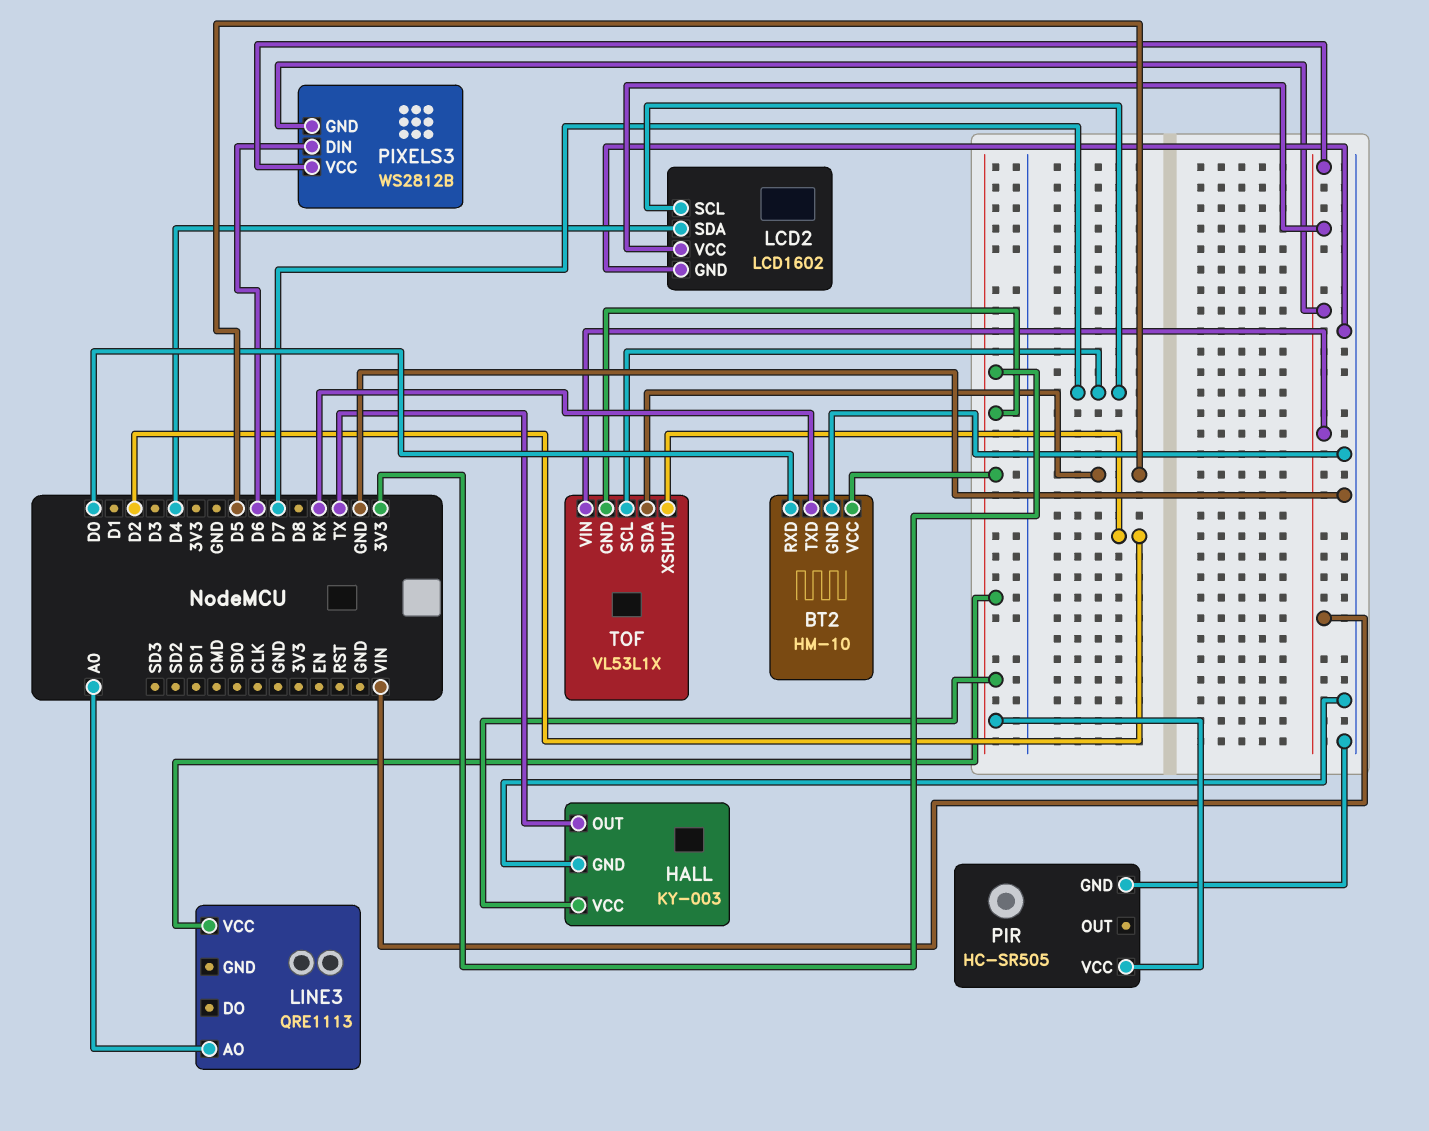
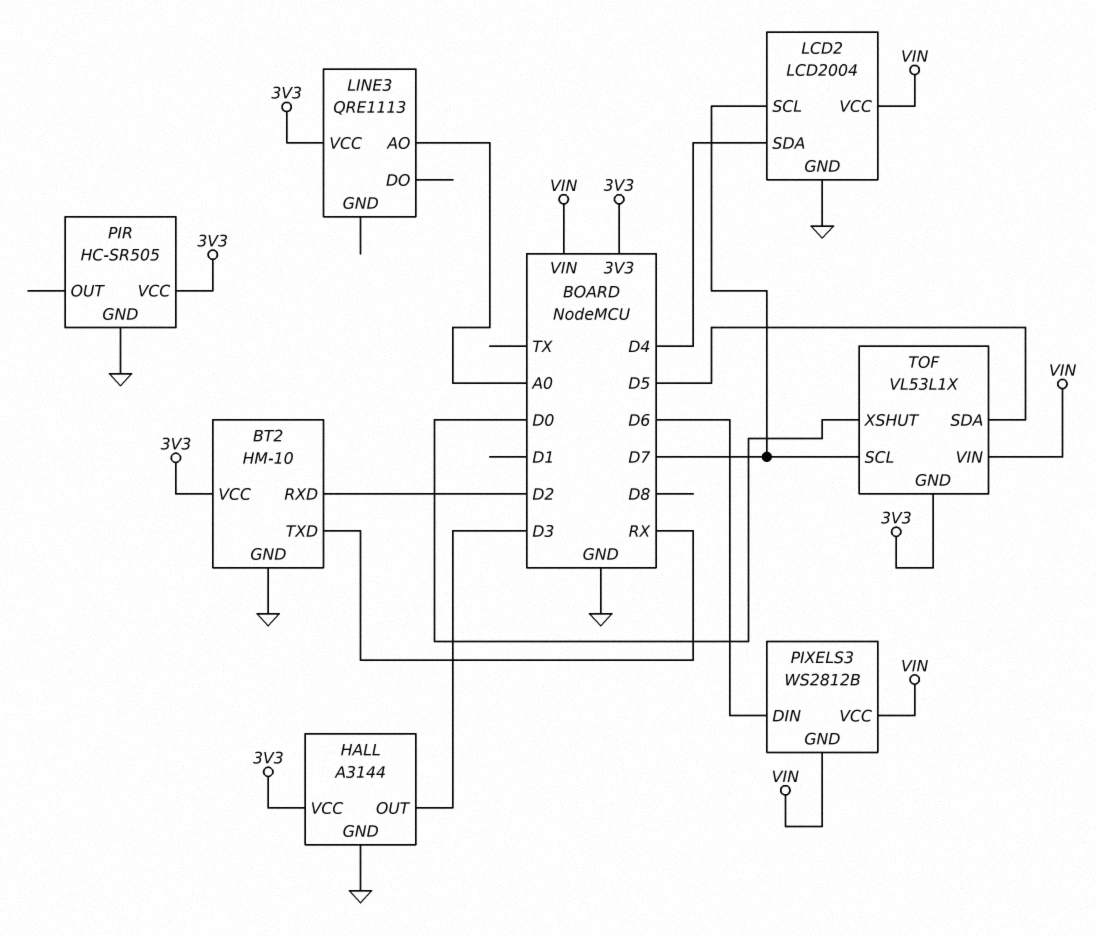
BT2 pin RXD: D0 -> D2
HALL: KY-003 -> A3144
HALL pin OUT: TX -> D3
LCD2: LCD1602 -> LCD2004
TOF pin XSHUT: D2 -> D0

